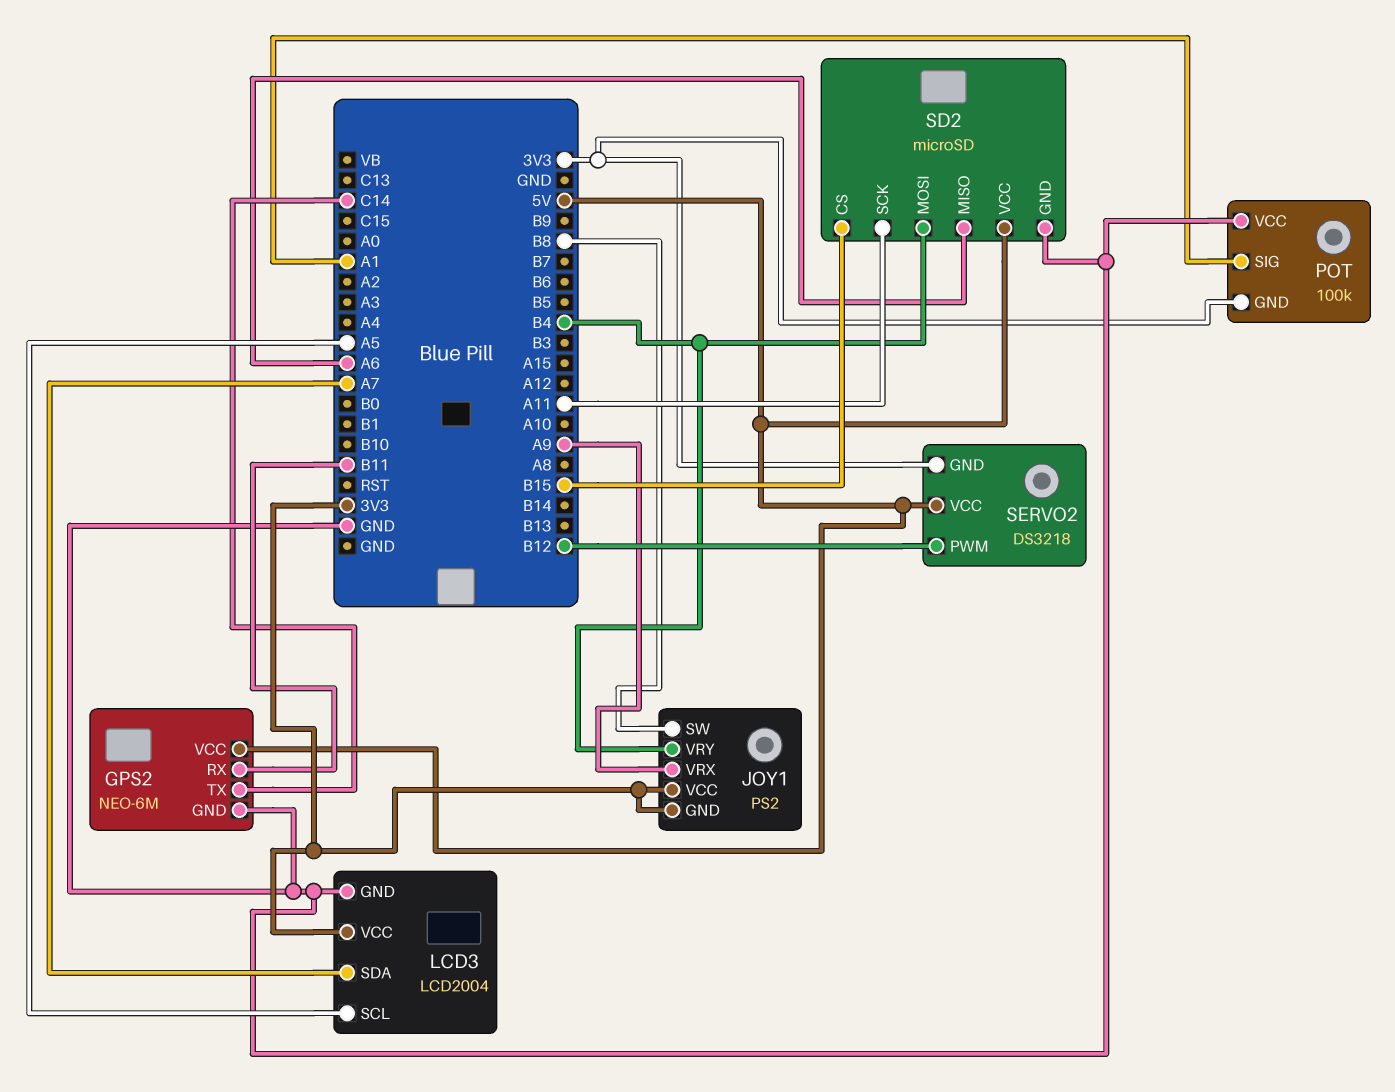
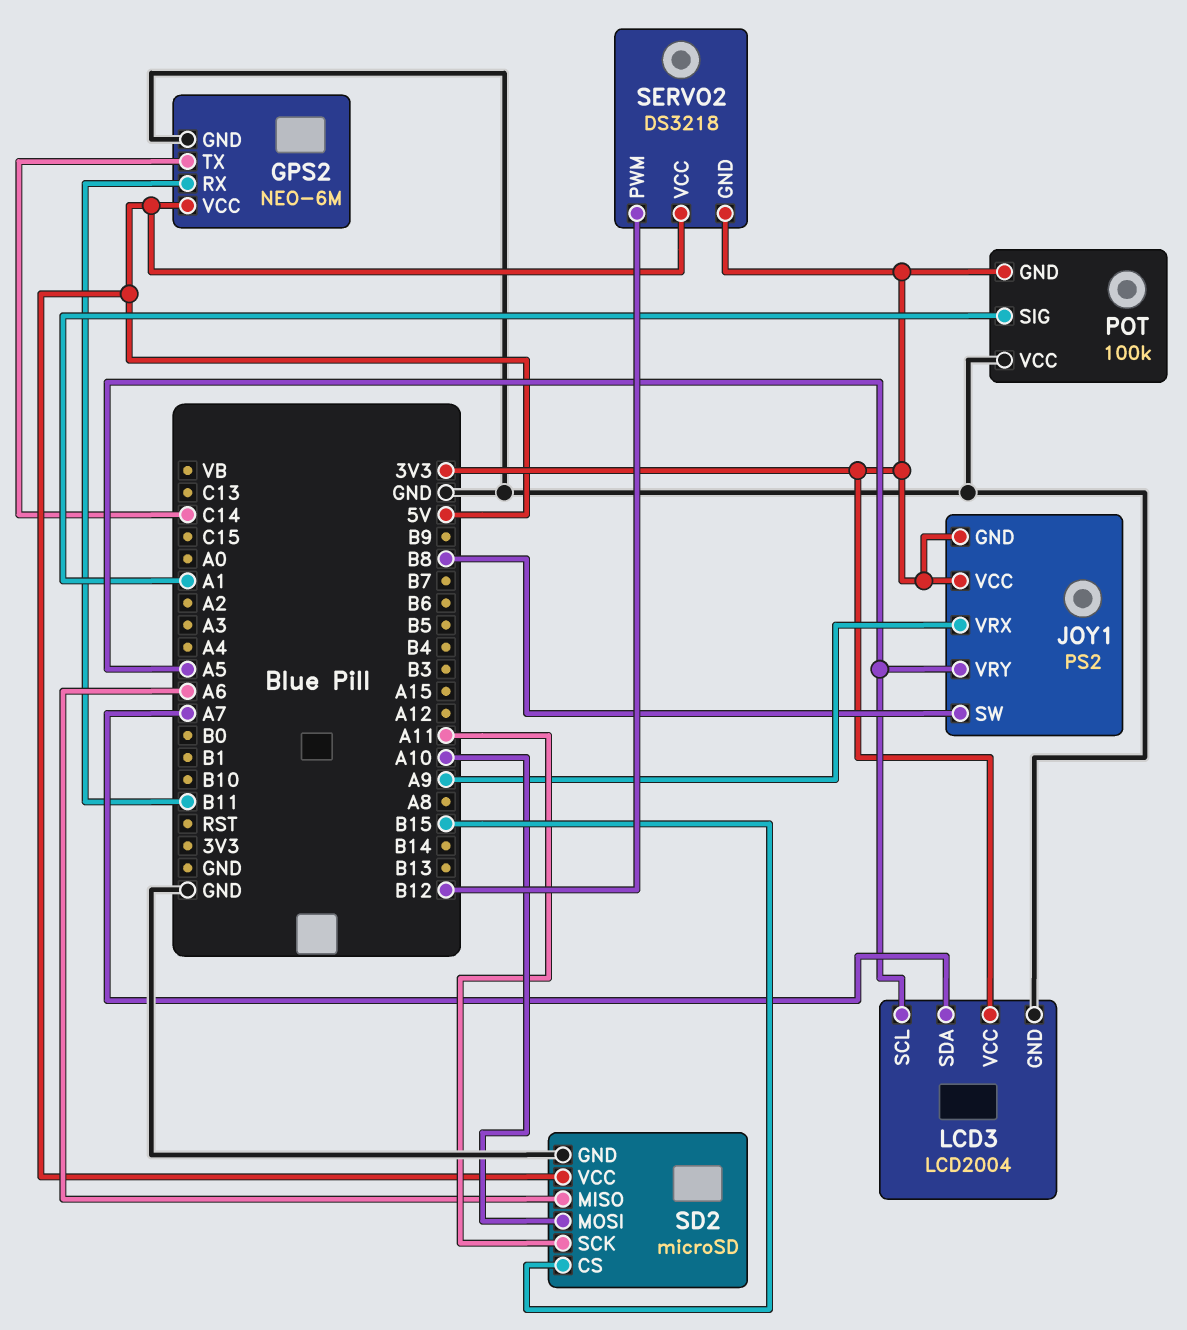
JOY1 pin VRY: B4 -> A5
SD2 pin MOSI: B4 -> A10

